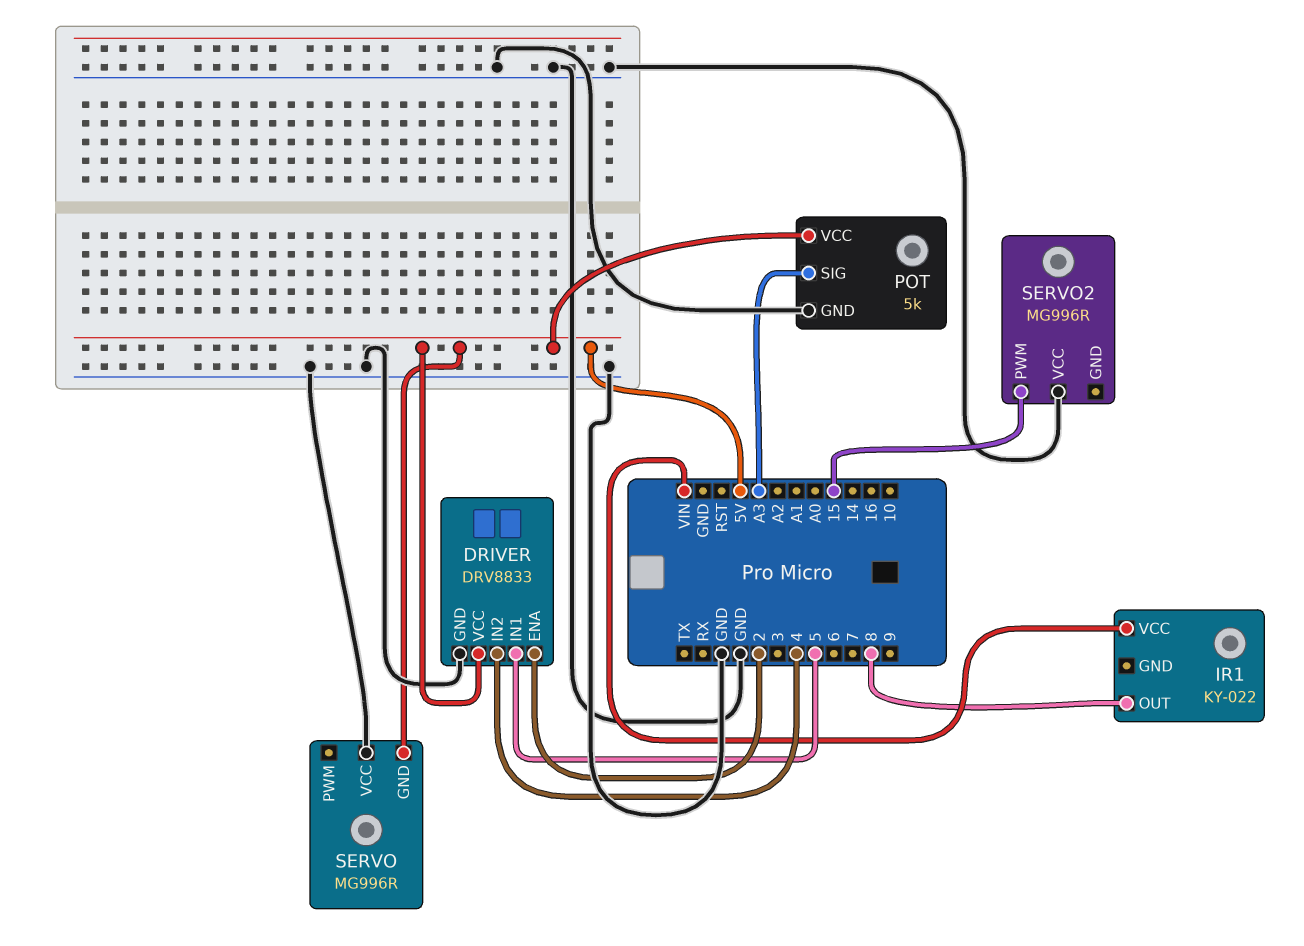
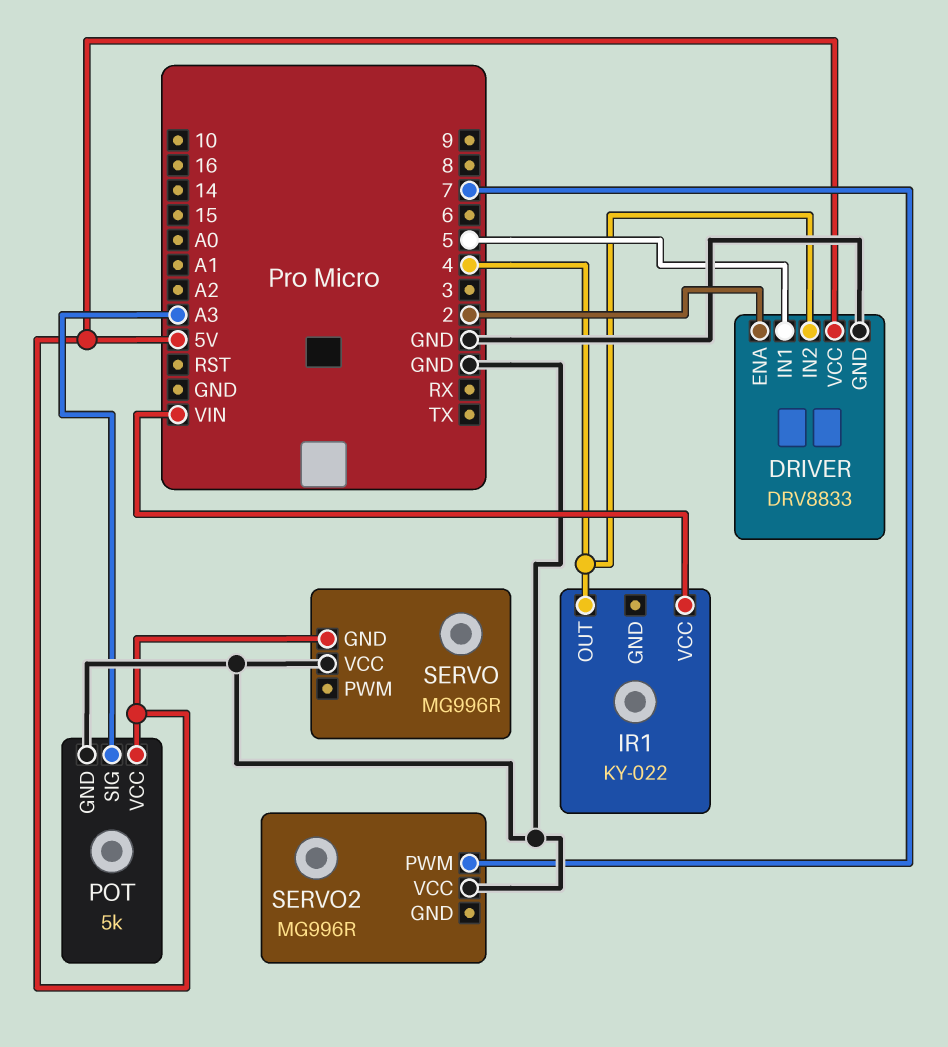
IR1 pin OUT: 8 -> 4
SERVO2 pin PWM: 15 -> 7

